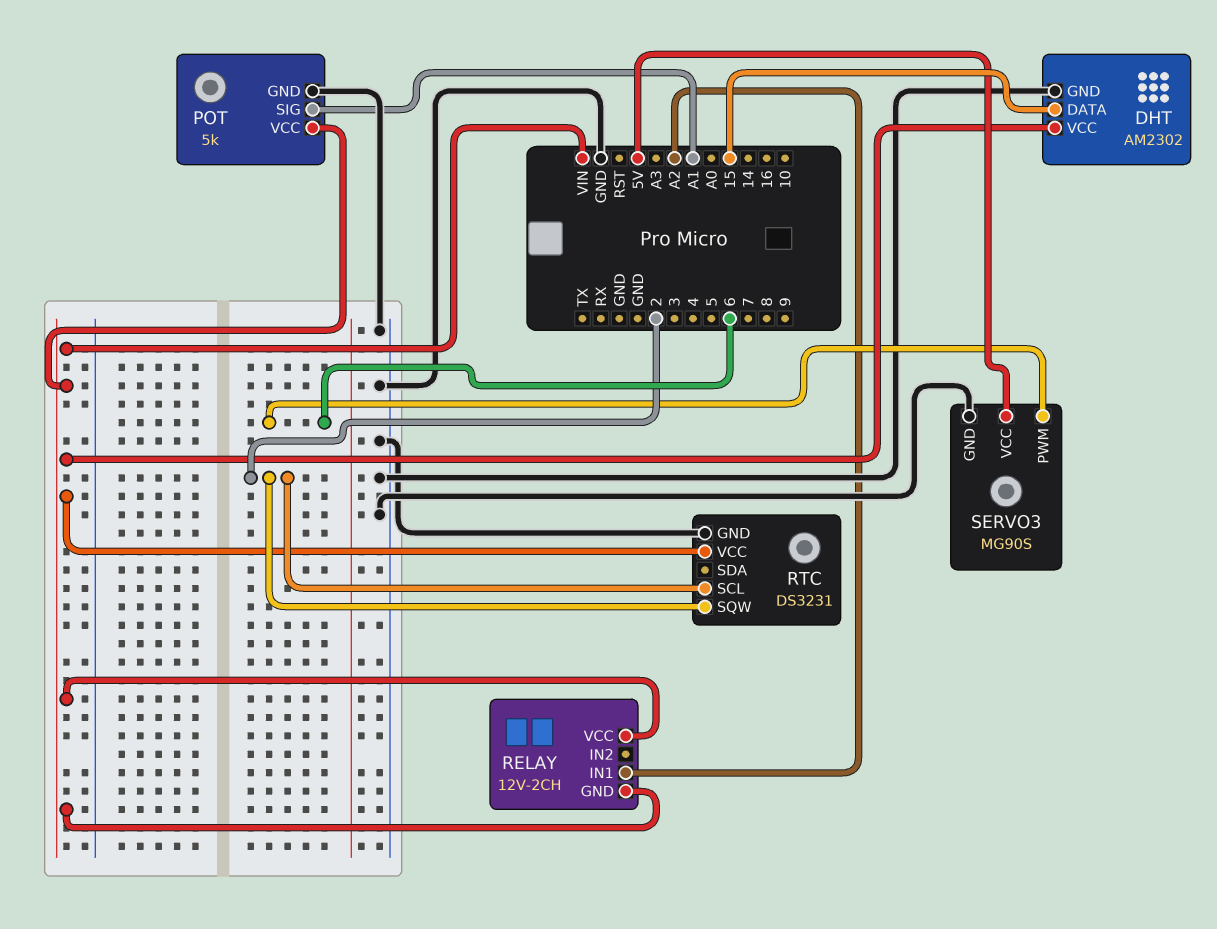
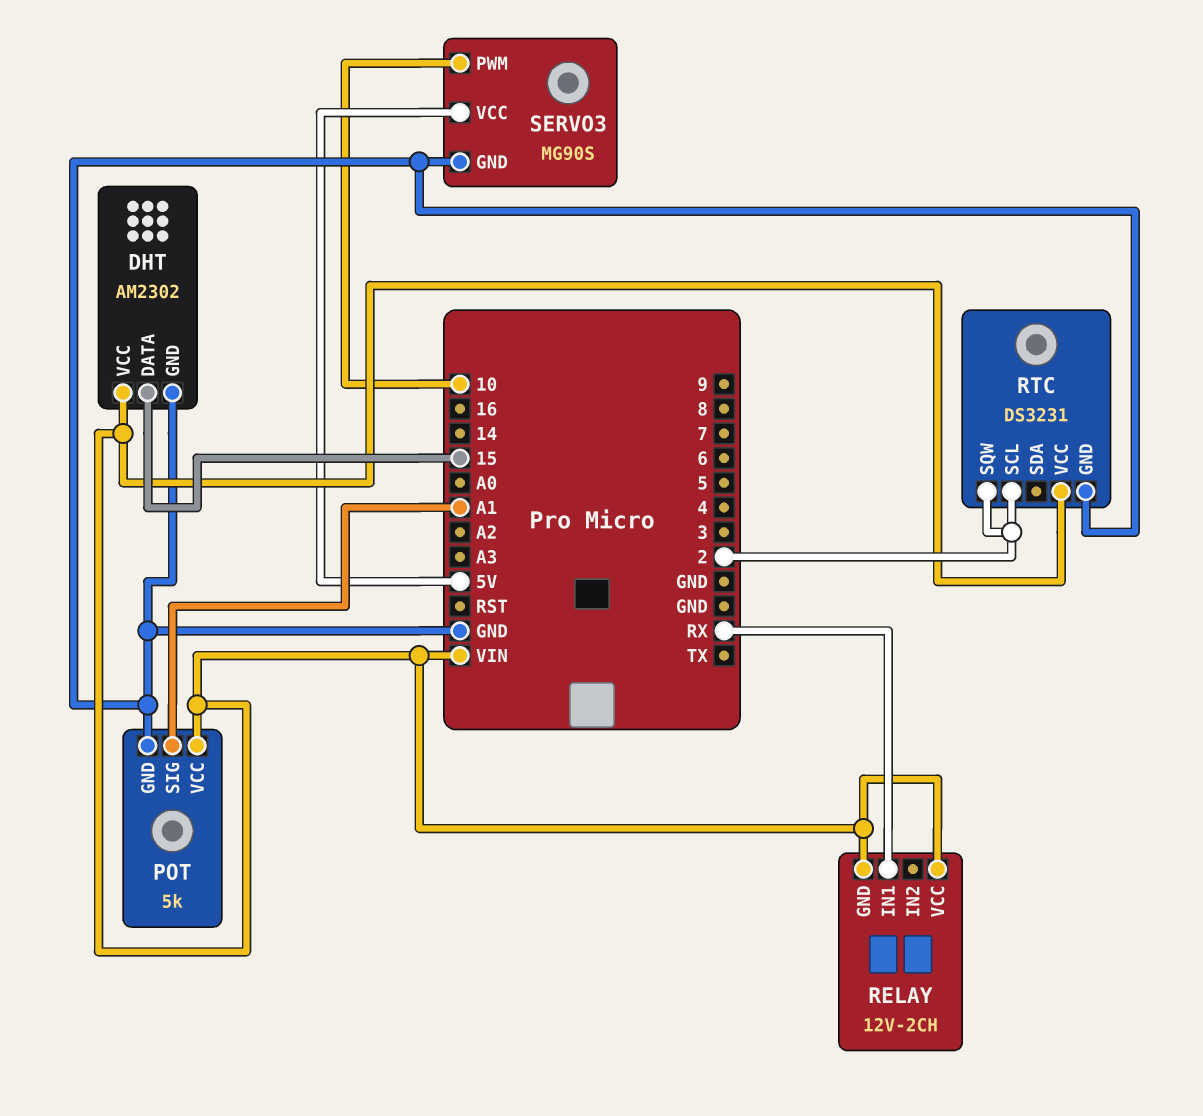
RELAY pin IN1: A2 -> RX
SERVO3 pin PWM: 6 -> 10

